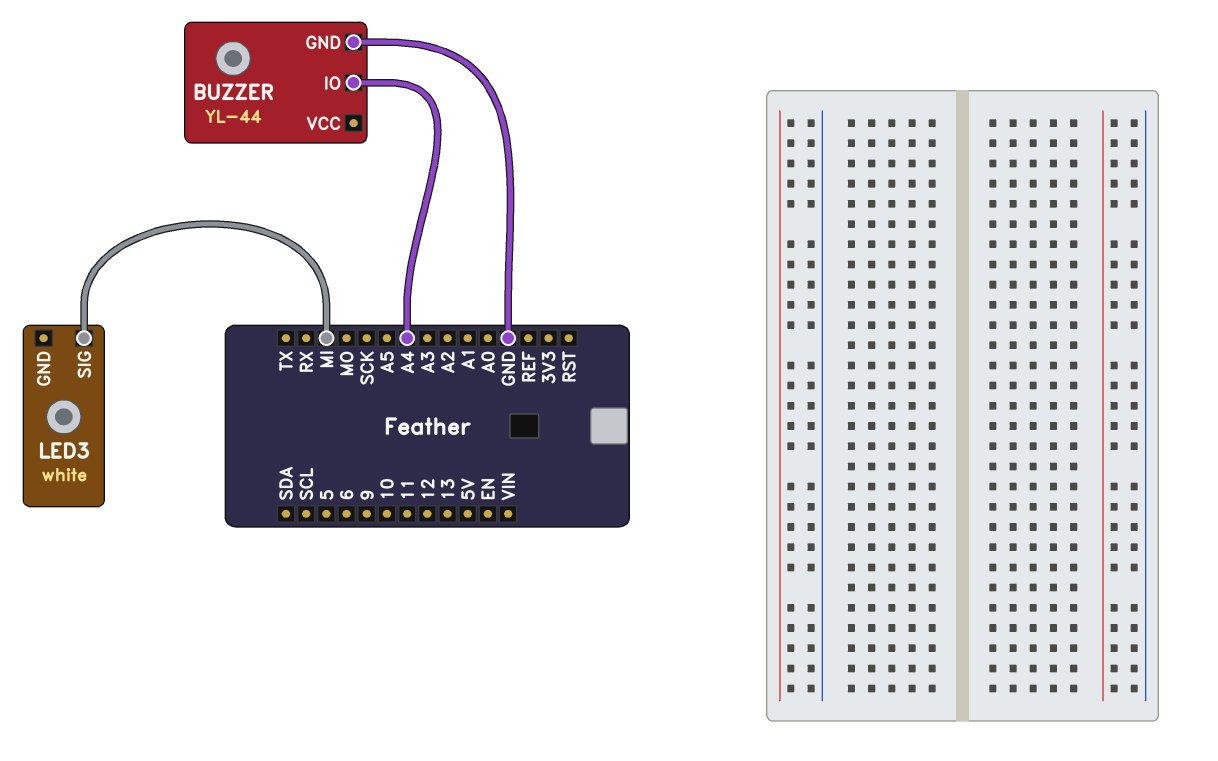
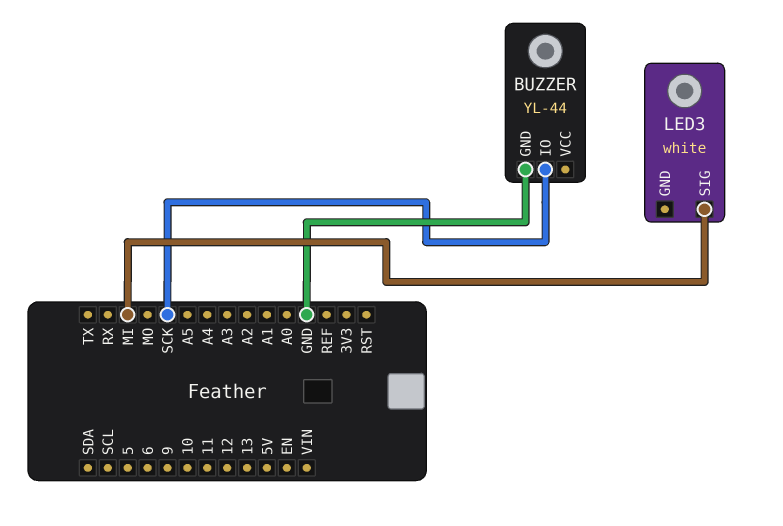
BUZZER pin IO: A4 -> SCK

